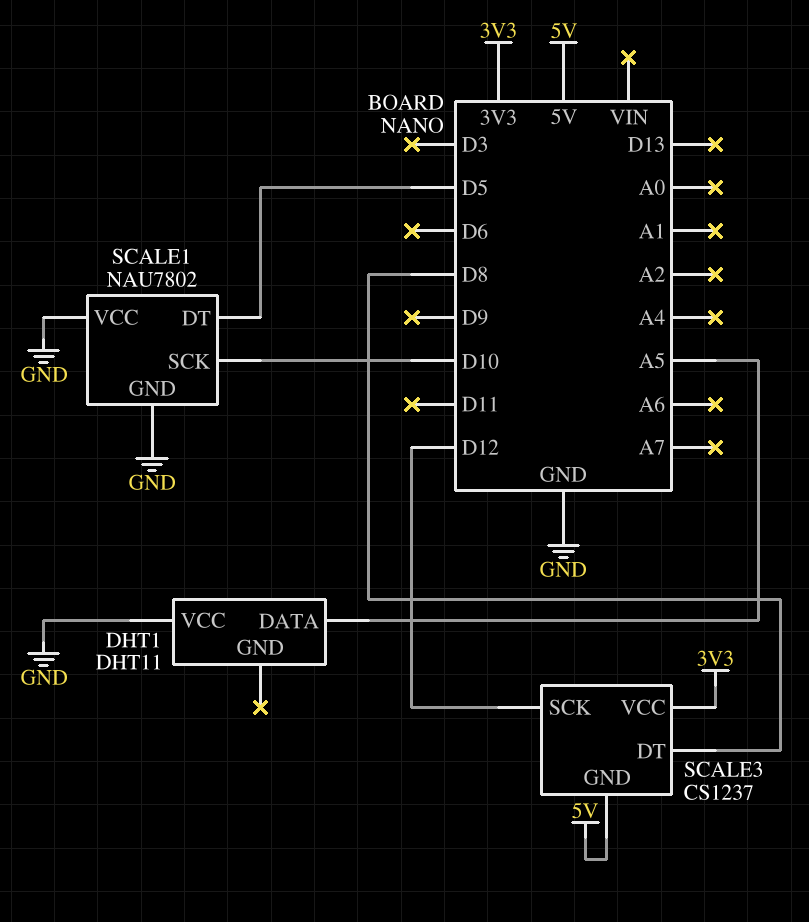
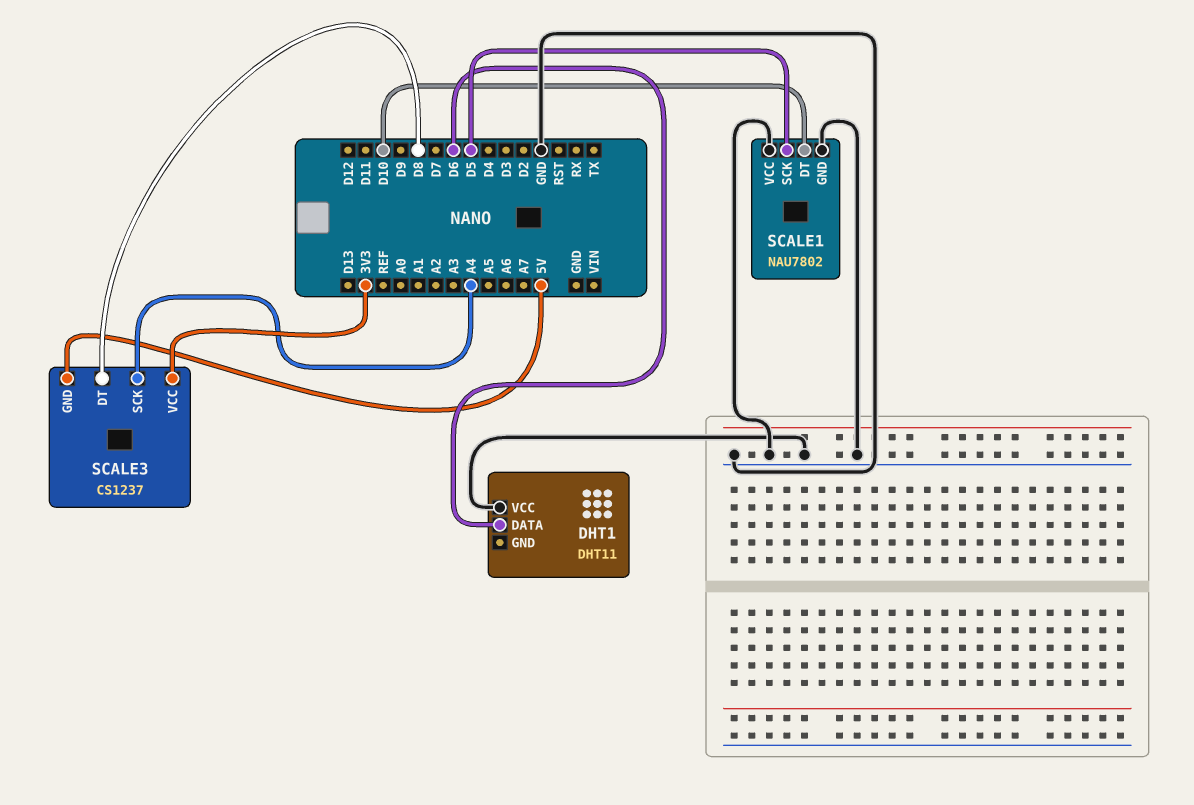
DHT1 pin DATA: A5 -> D6
SCALE1 pin DT: D5 -> D10
SCALE1 pin SCK: D10 -> D5
SCALE3 pin SCK: D12 -> A4

